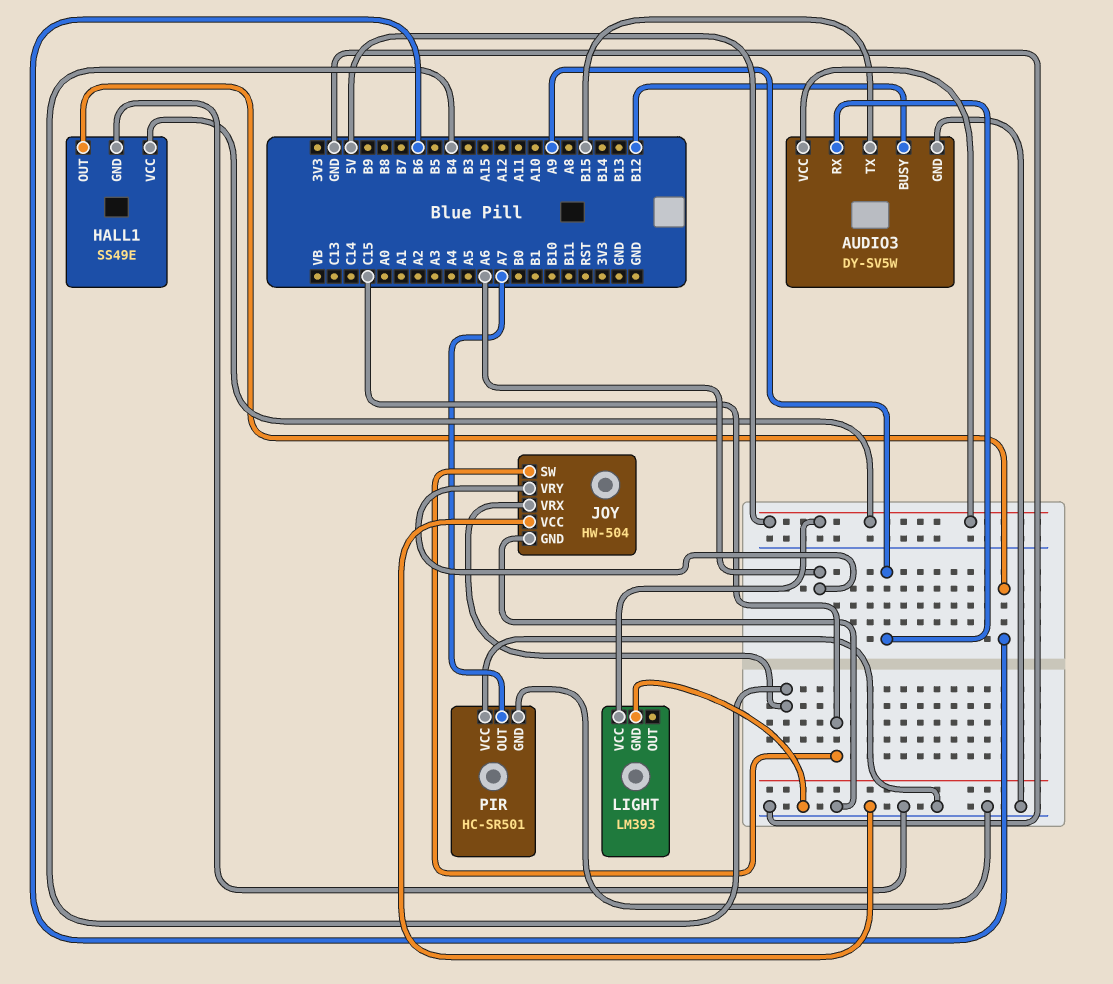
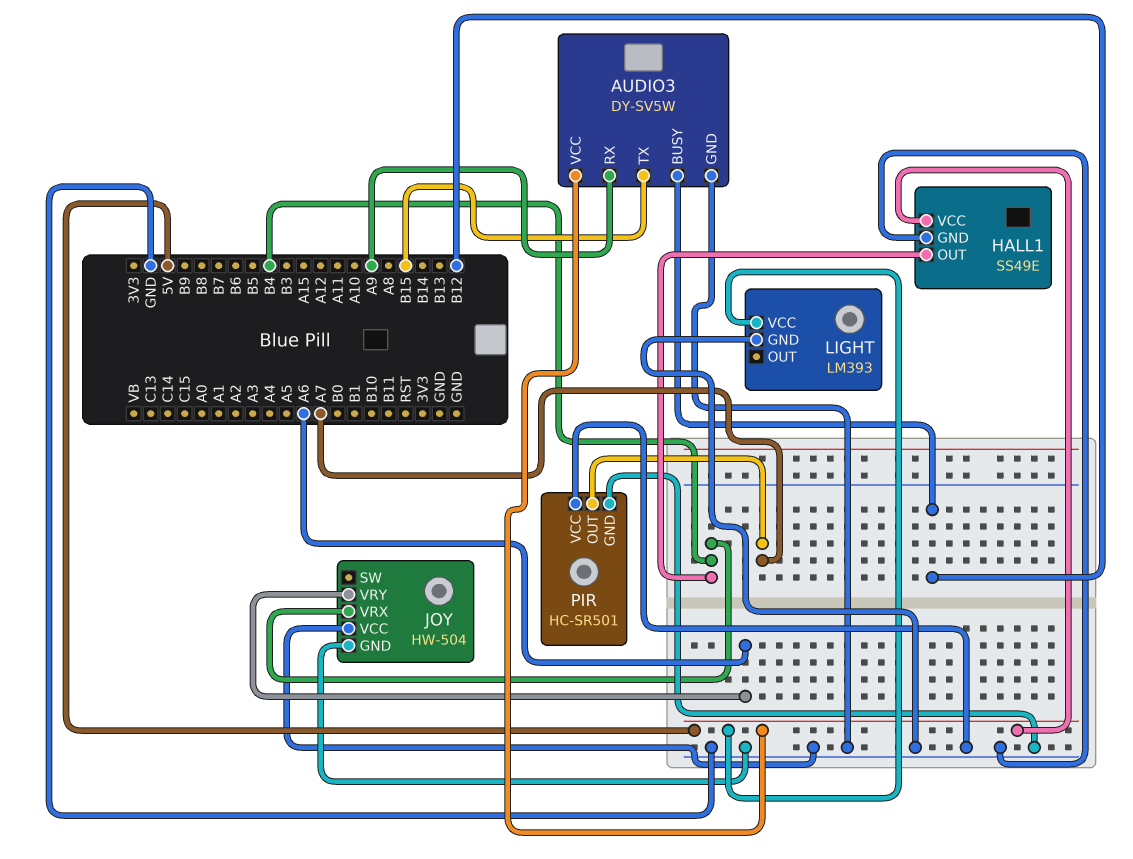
HALL1 pin OUT: B6 -> B4
JOY pin SW: C15 -> none

